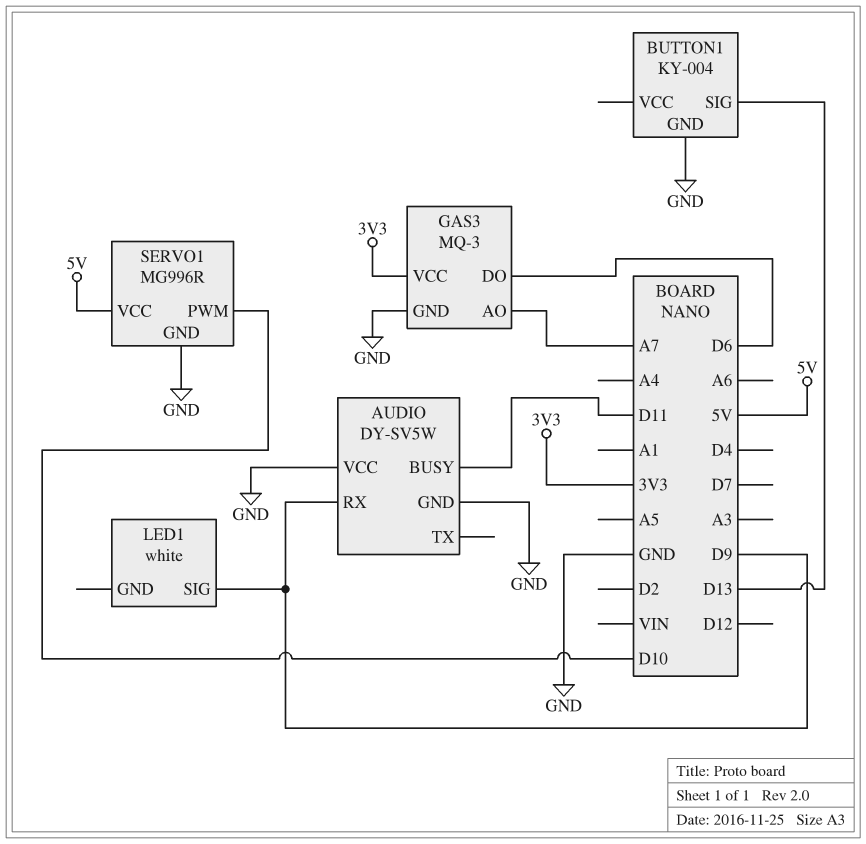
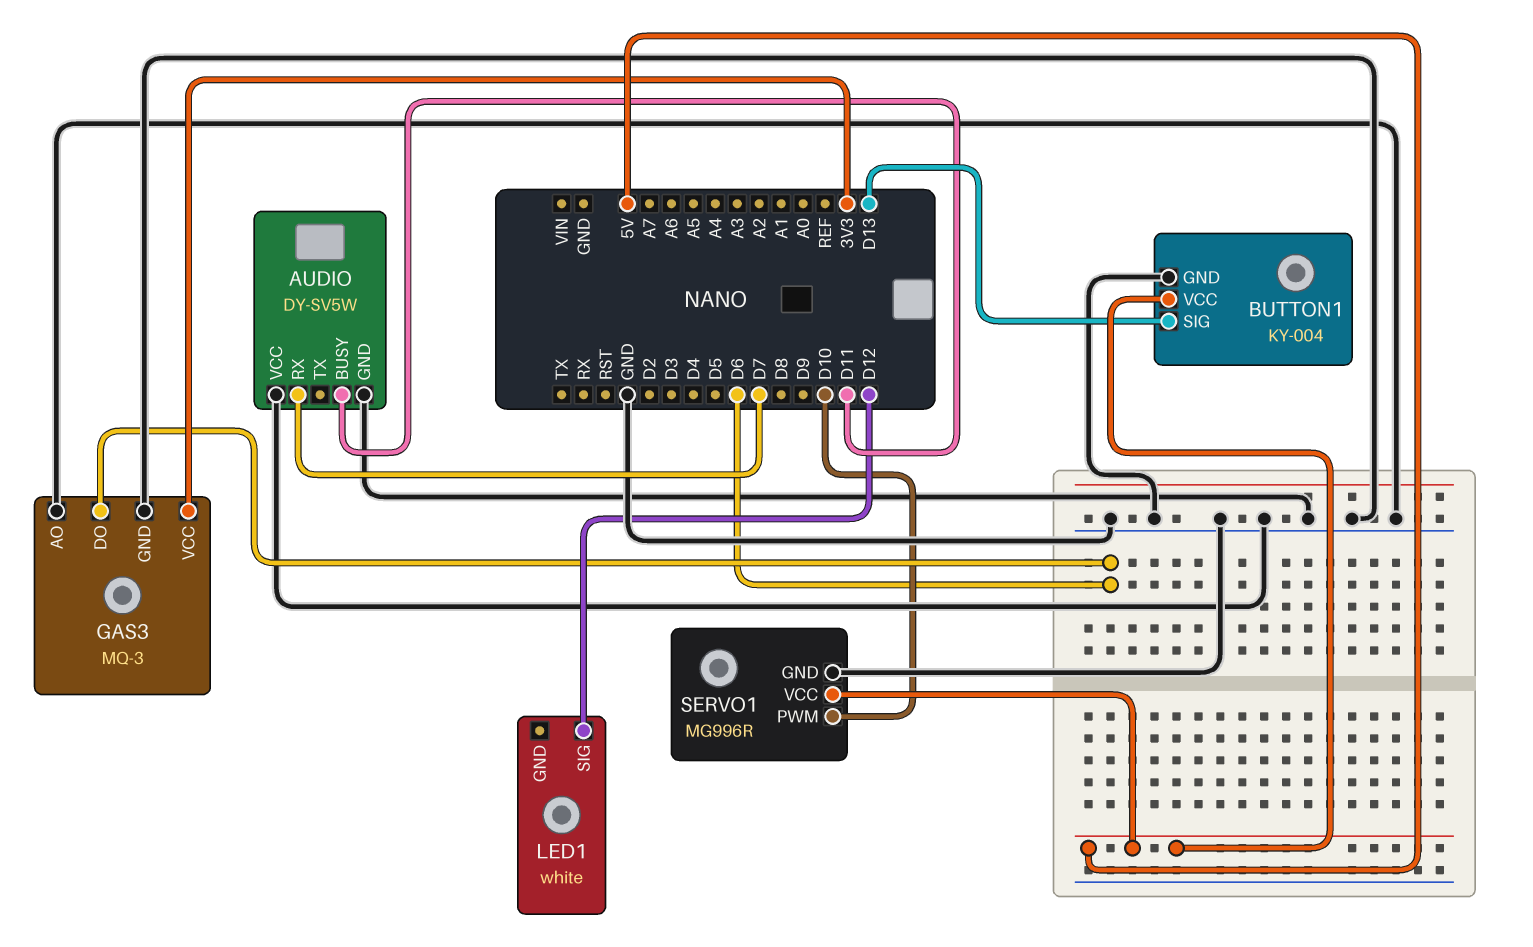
AUDIO pin RX: D9 -> D7
BUTTON1 pin VCC: none -> 5V
GAS3 pin AO: A7 -> GND
LED1 pin SIG: D9 -> D12

